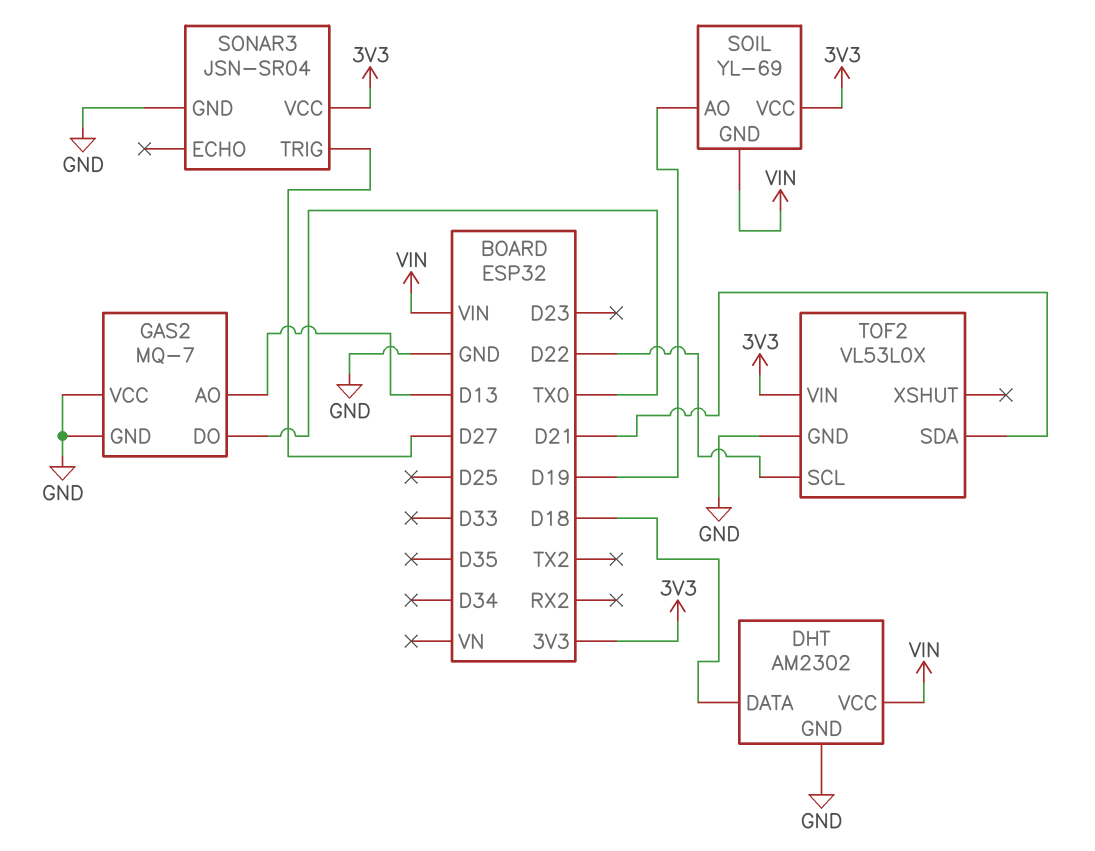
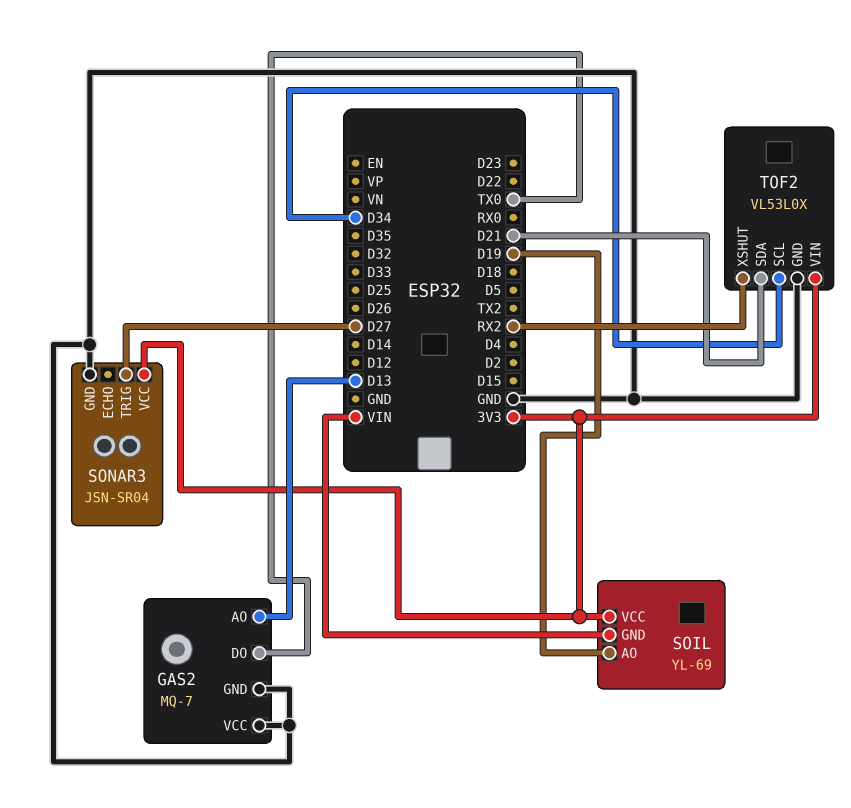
DHT: AM2302 -> none
DHT pin DATA: D18 -> none
DHT pin GND: GND -> none
DHT pin VCC: VIN -> none
TOF2 pin SCL: D22 -> D34
TOF2 pin XSHUT: none -> RX2

